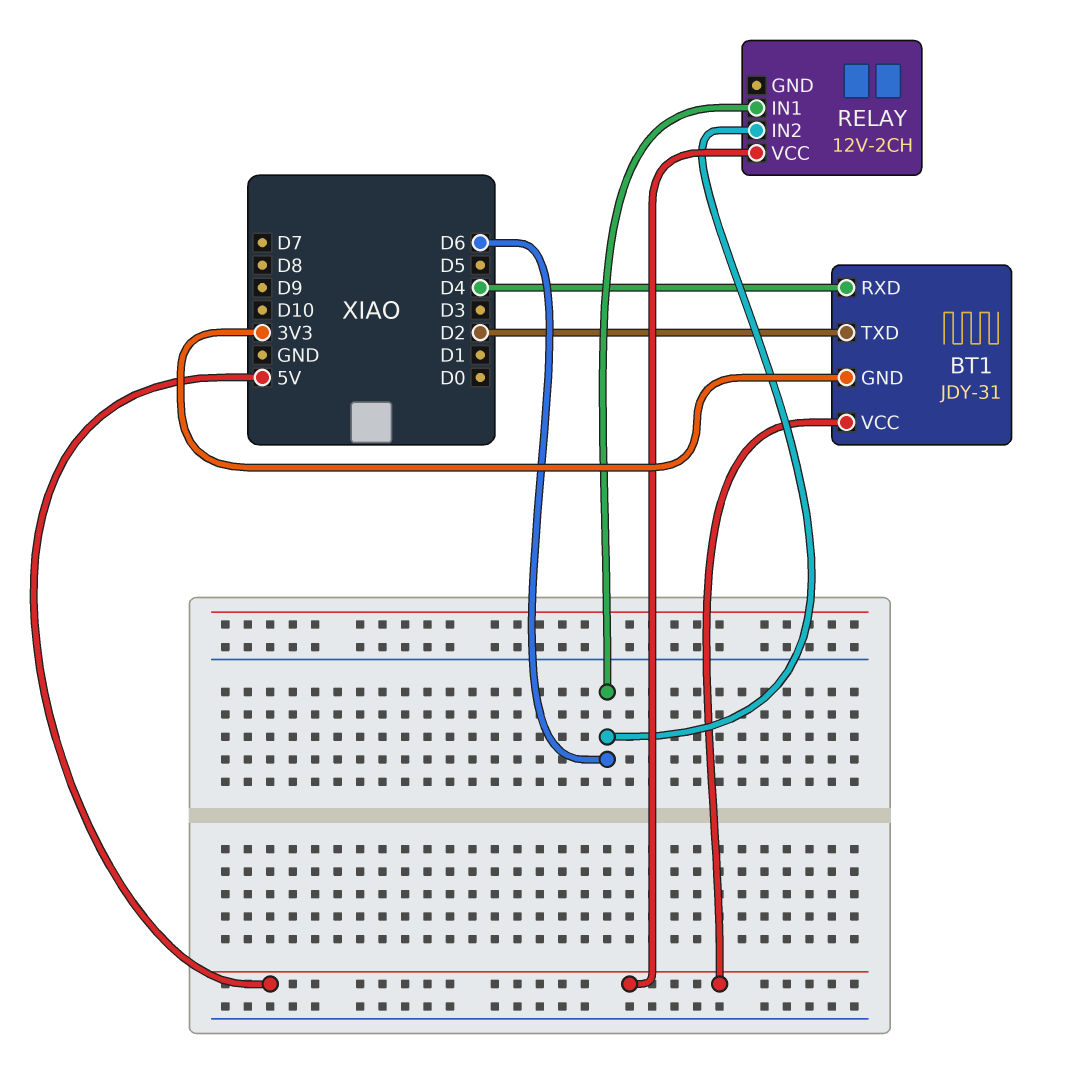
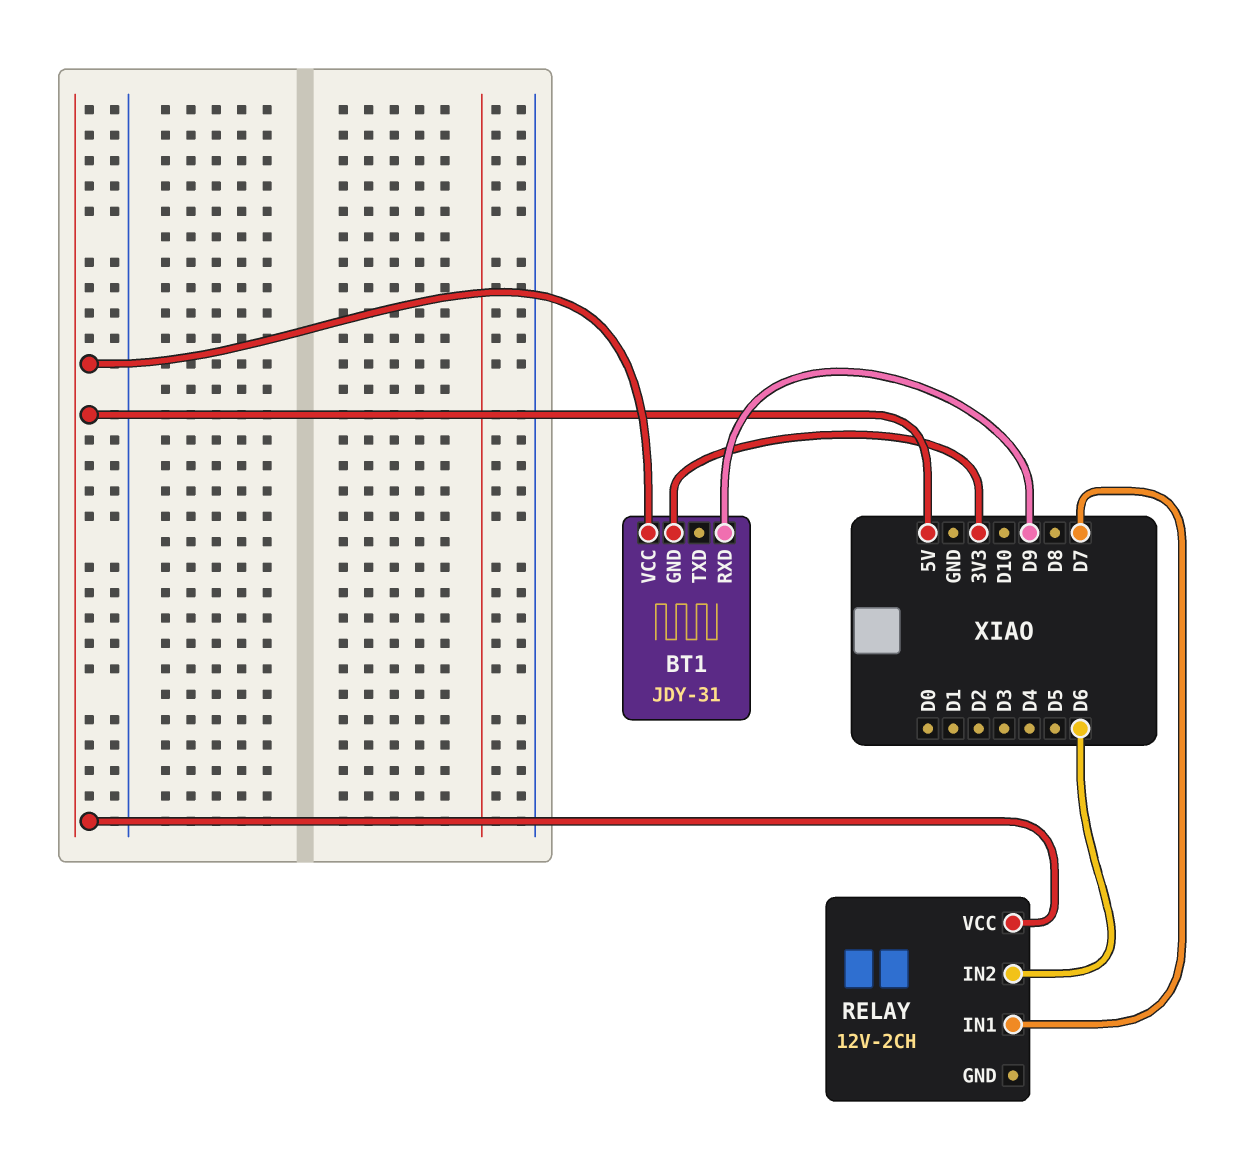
BT1 pin RXD: D4 -> D9
BT1 pin TXD: D2 -> none
RELAY pin IN1: D6 -> D7

